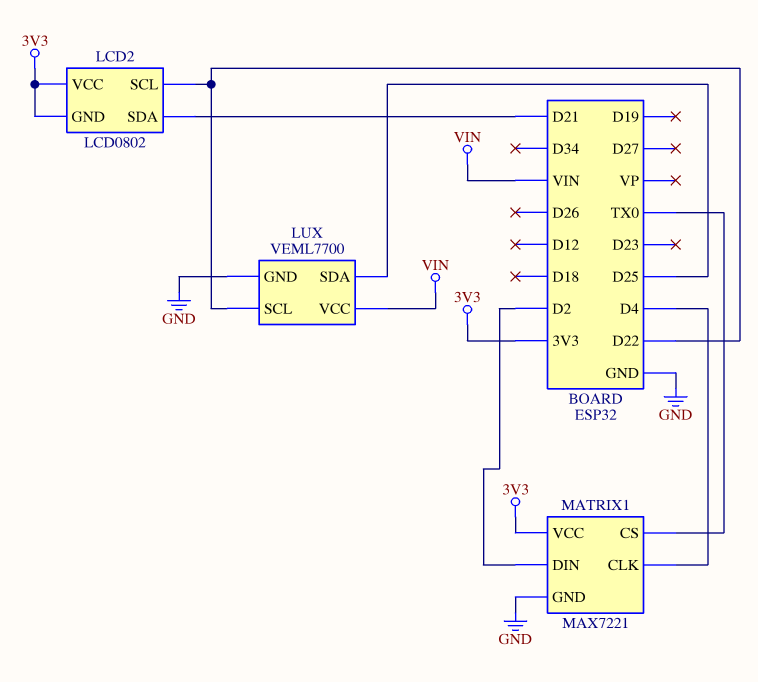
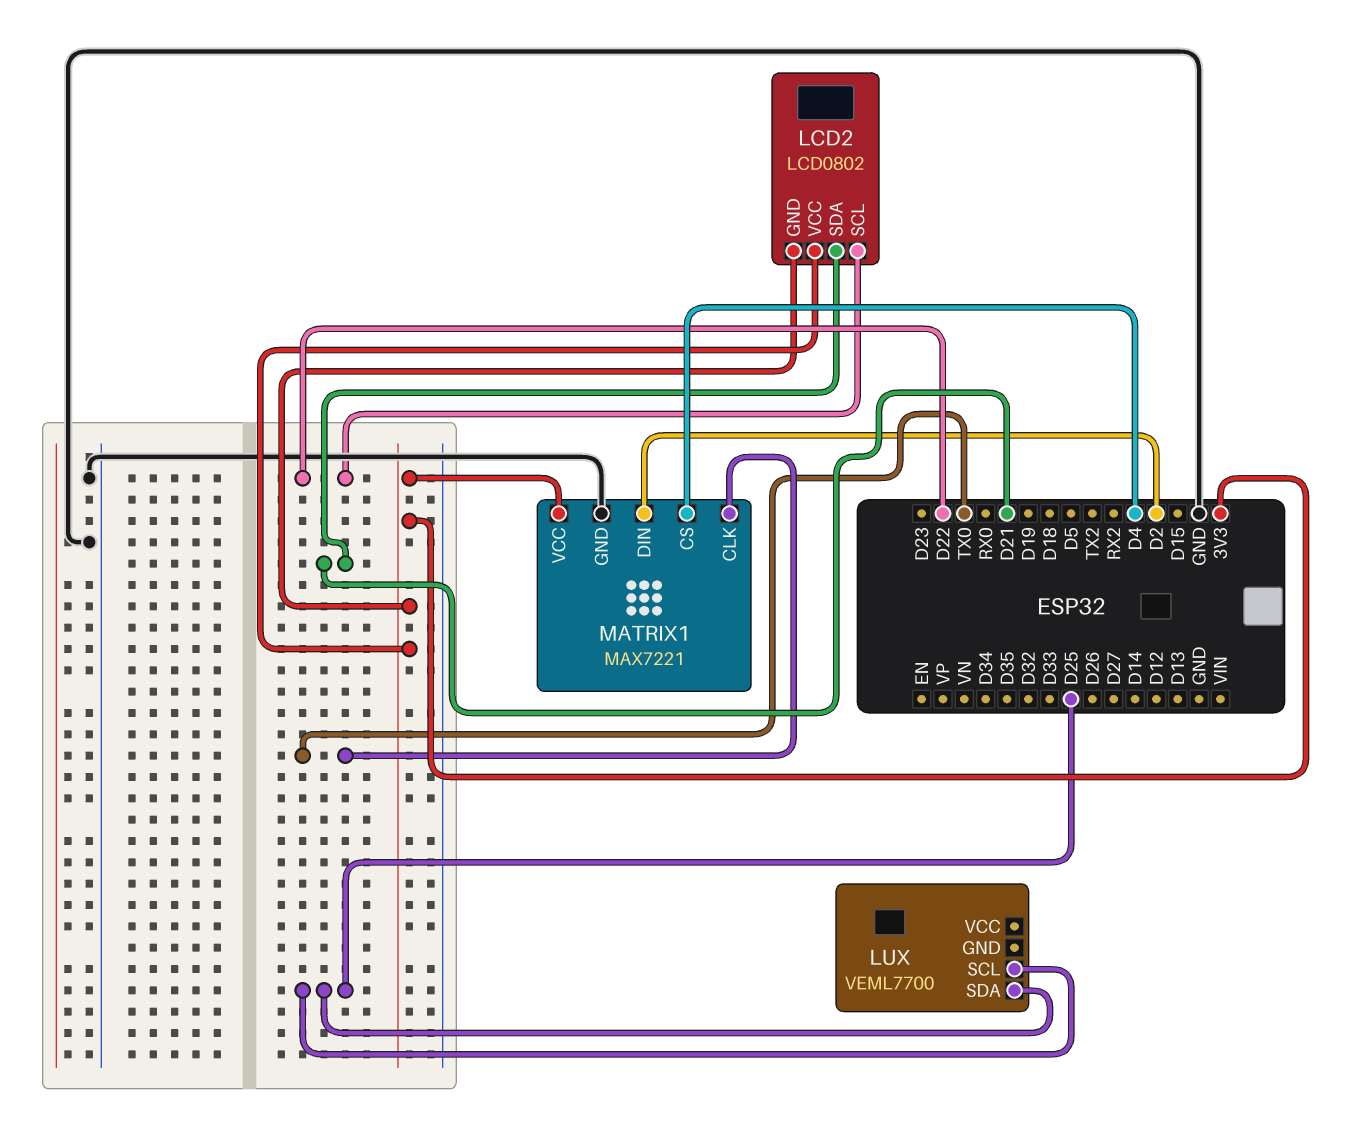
LUX pin GND: GND -> none
LUX pin SCL: D22 -> D25
LUX pin VCC: VIN -> none
MATRIX1 pin CLK: D4 -> TX0
MATRIX1 pin CS: TX0 -> D4

